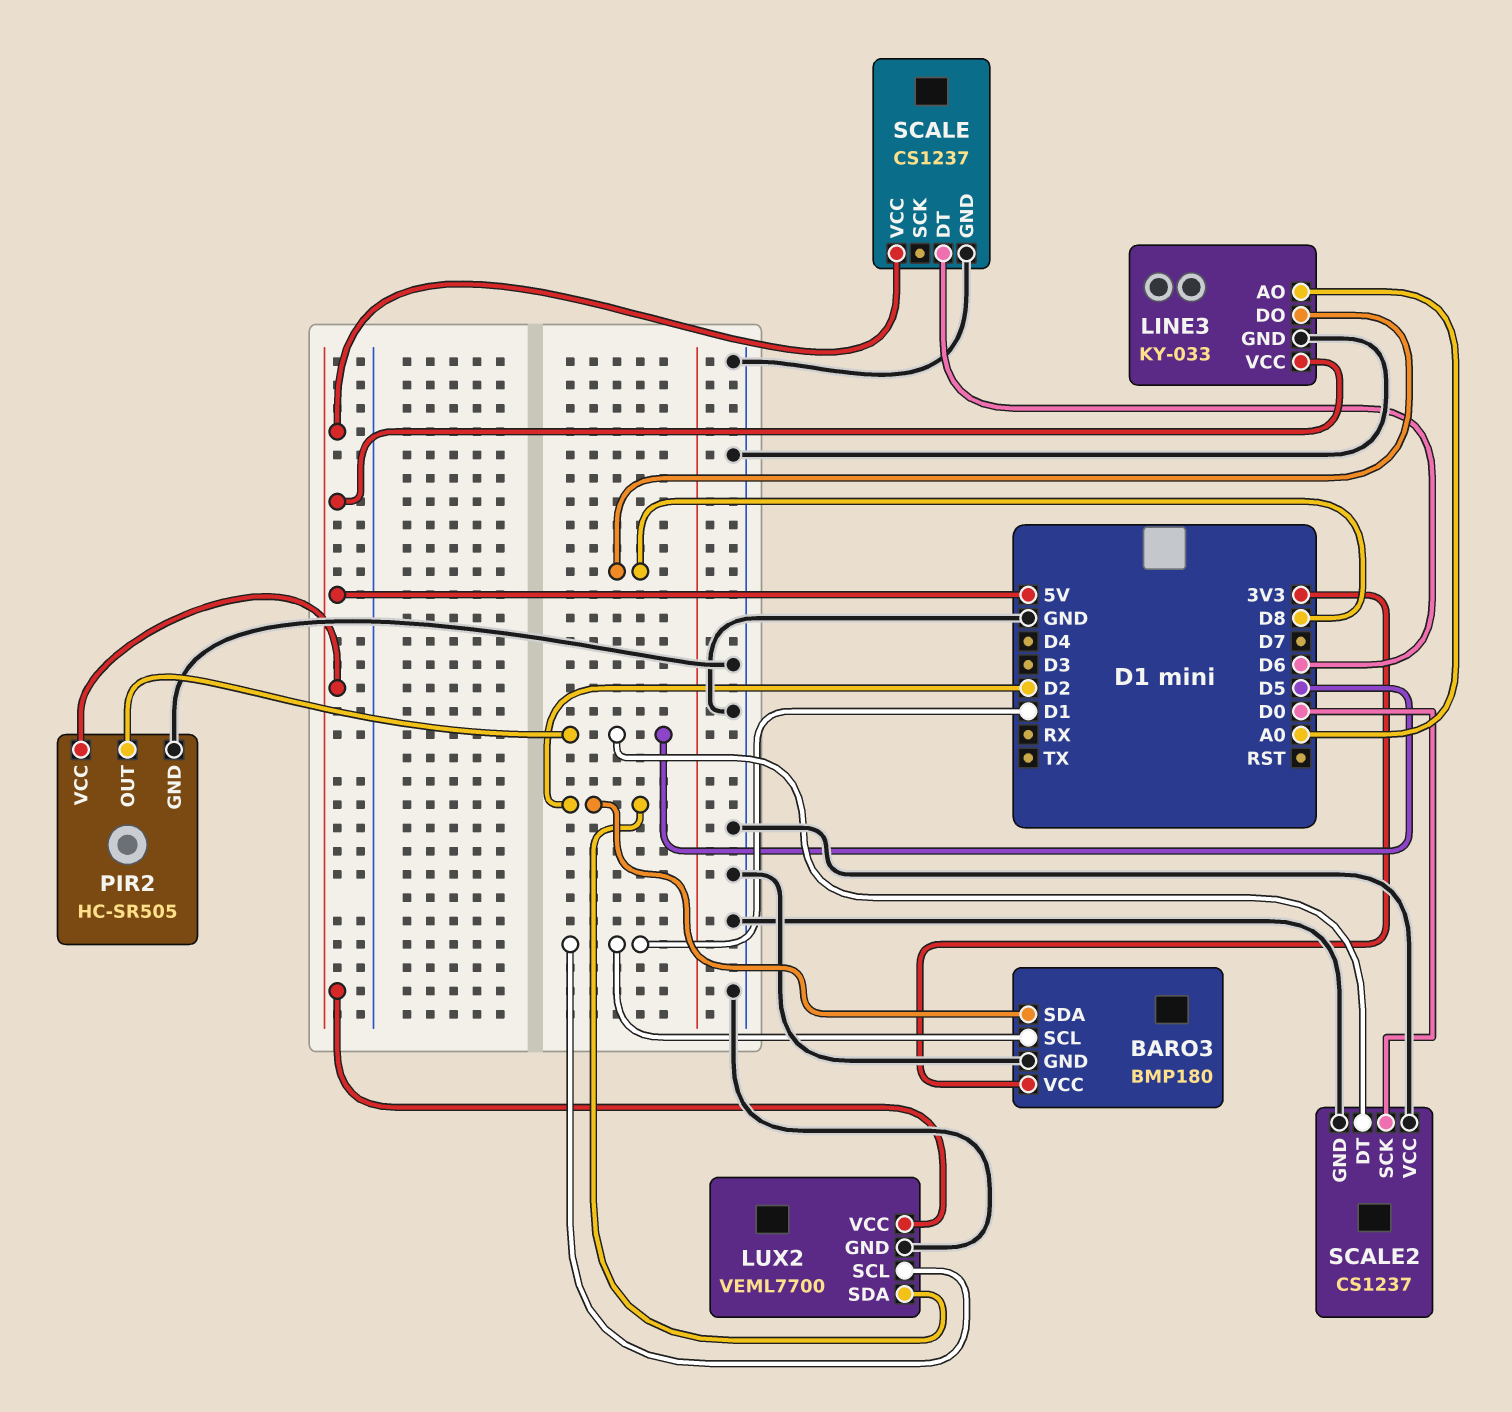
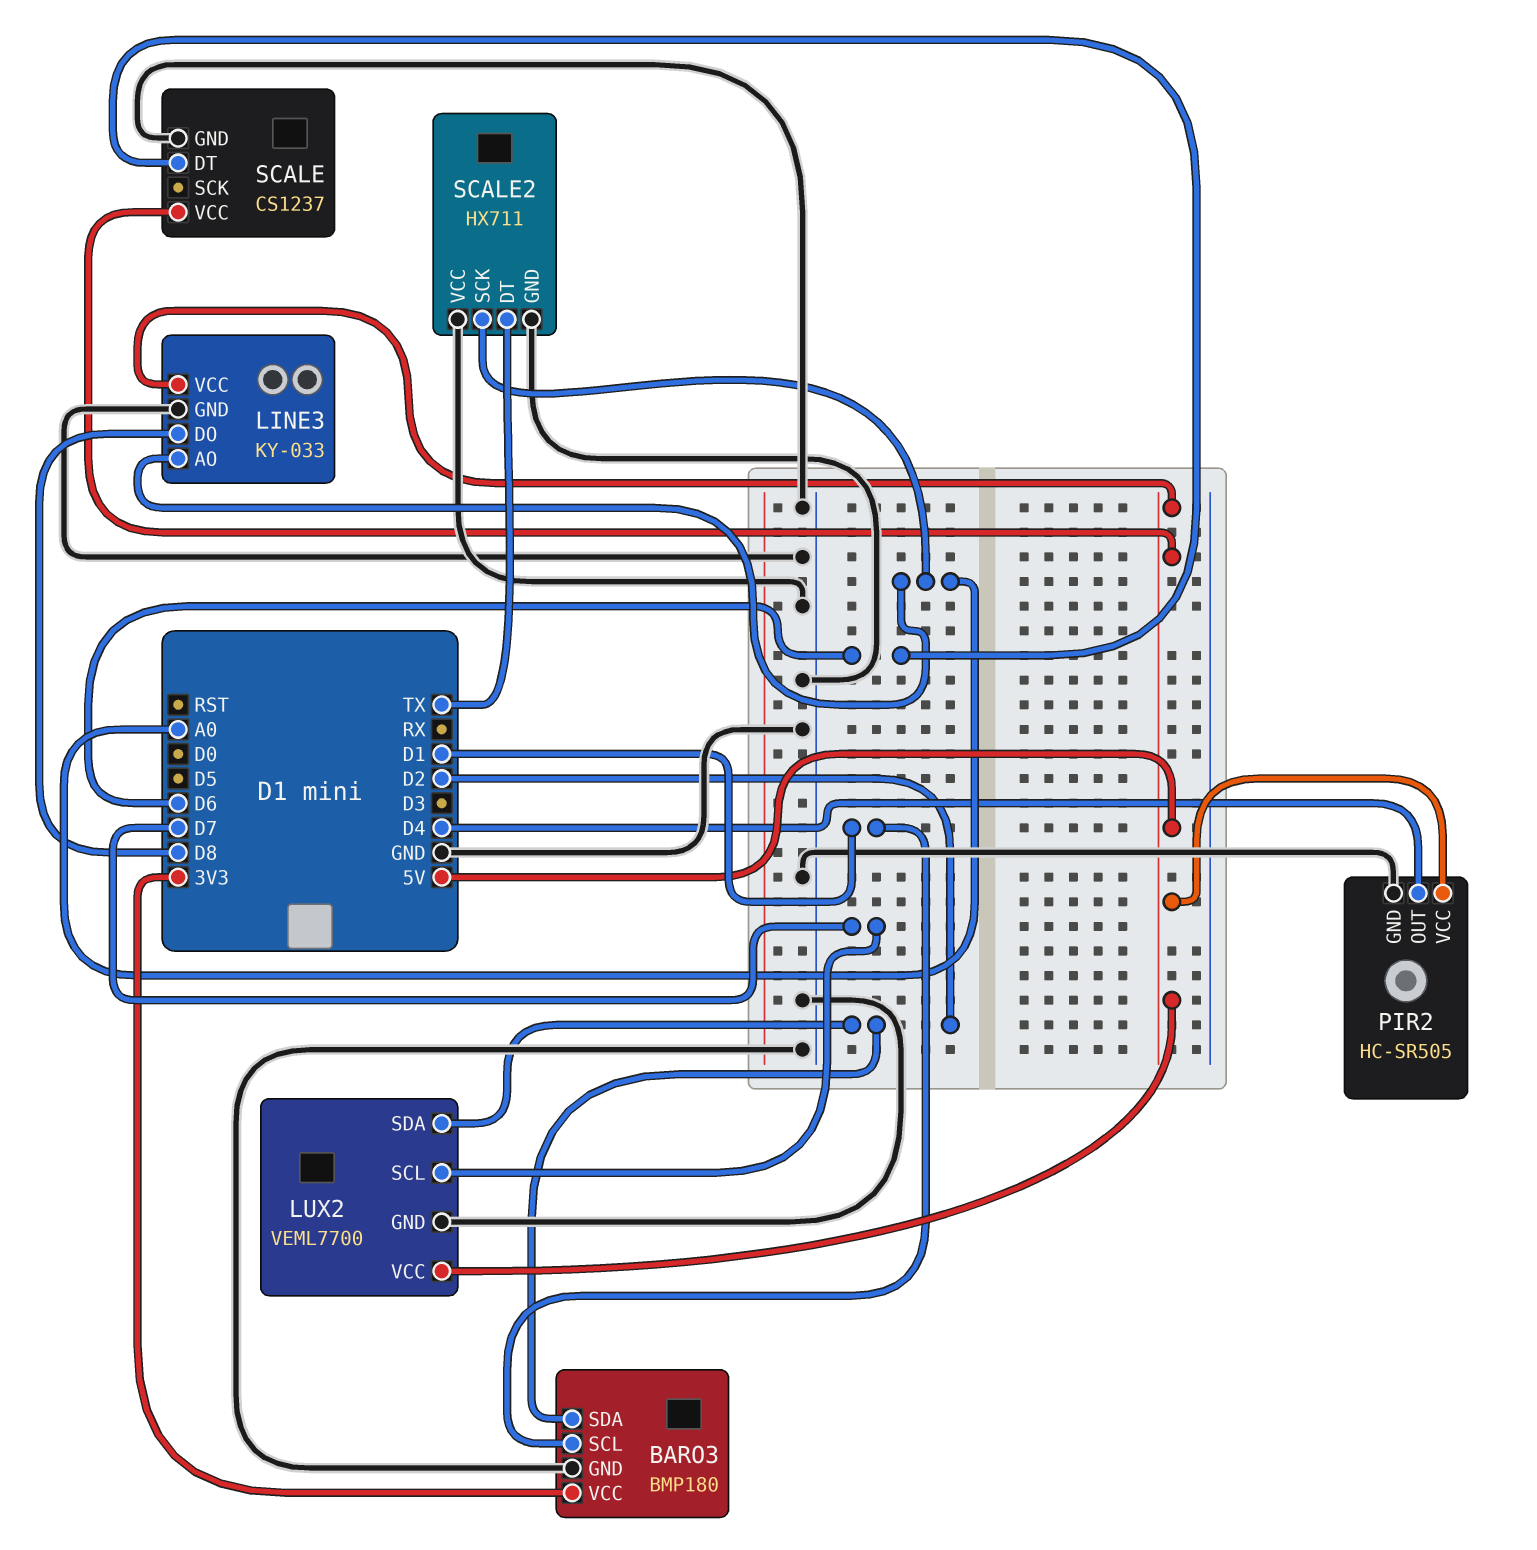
LUX2 pin SCL: D1 -> D7
PIR2 pin OUT: D5 -> D4
SCALE2: CS1237 -> HX711
SCALE2 pin DT: D5 -> TX
SCALE2 pin SCK: D0 -> A0

